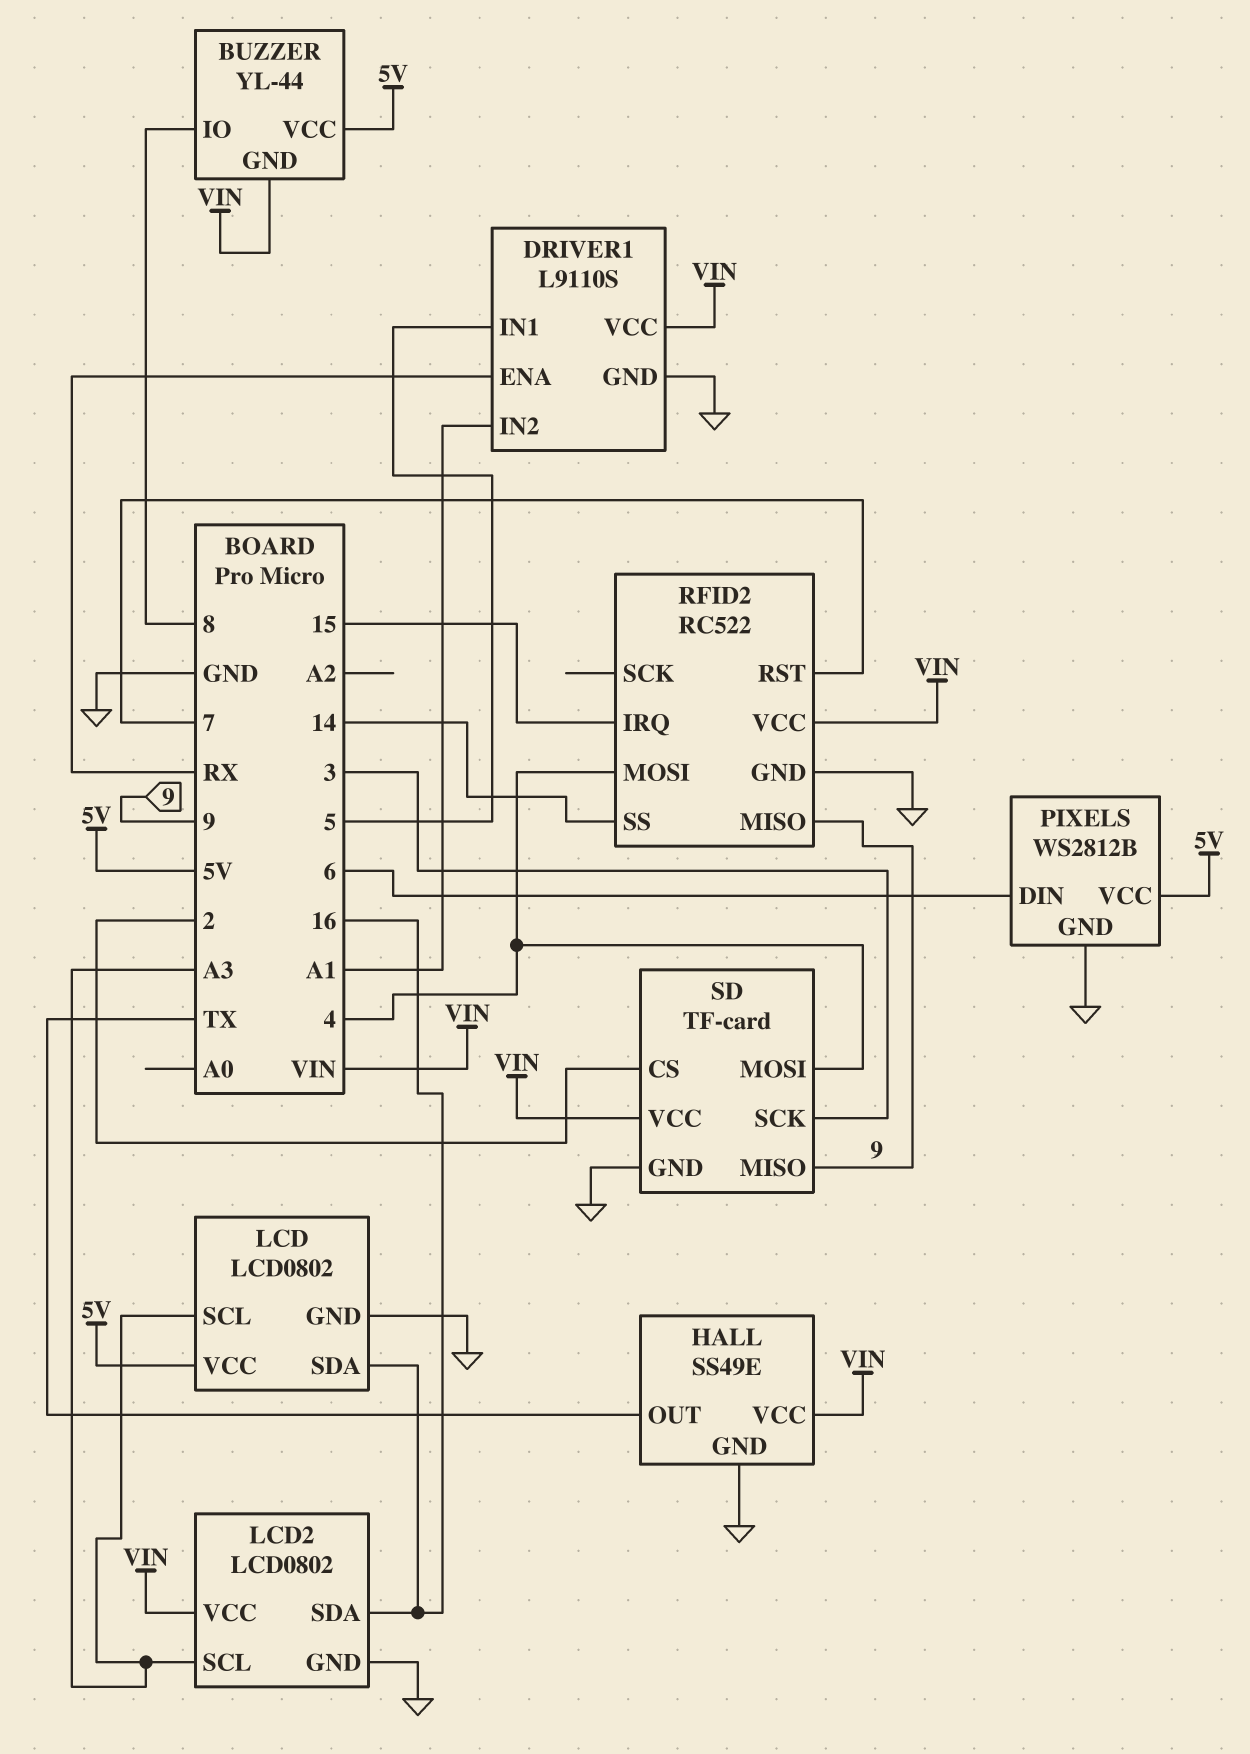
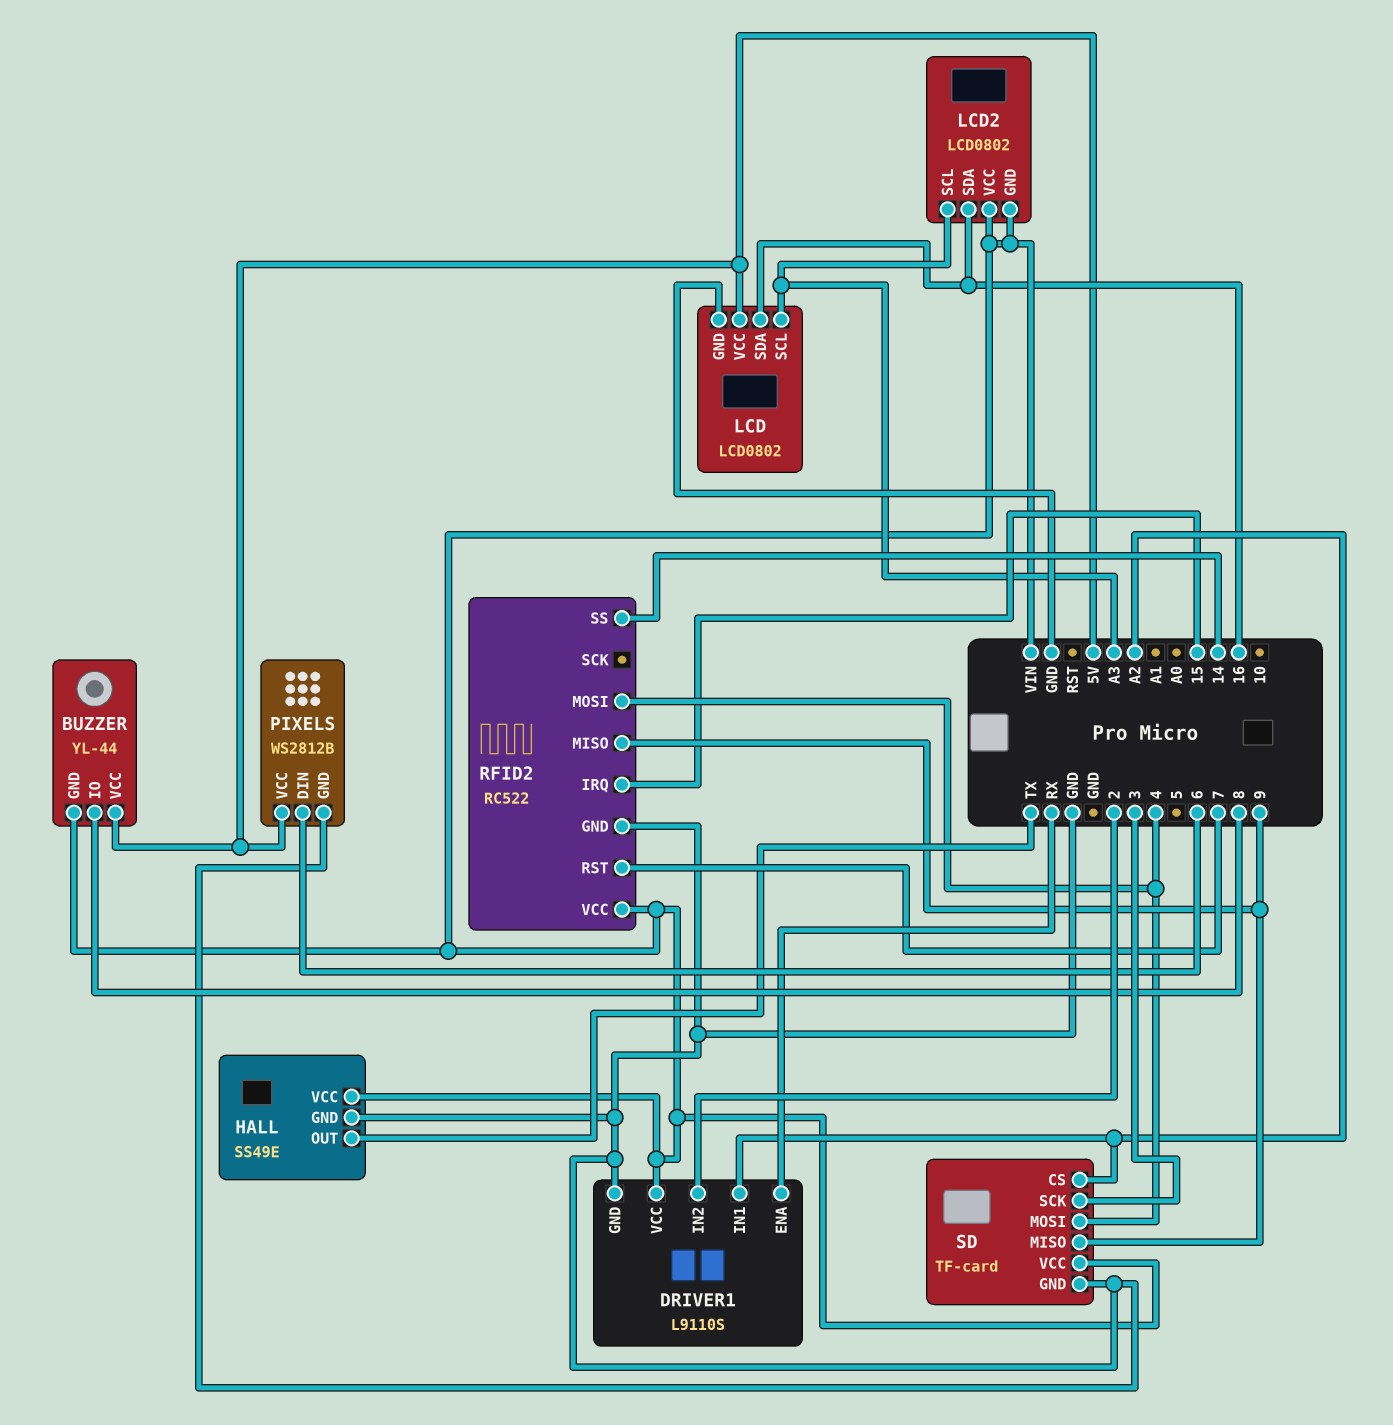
DRIVER1 pin IN1: 5 -> A2
DRIVER1 pin IN2: A1 -> 2
LCD2 pin GND: GND -> VIN
SD pin CS: 2 -> A2

